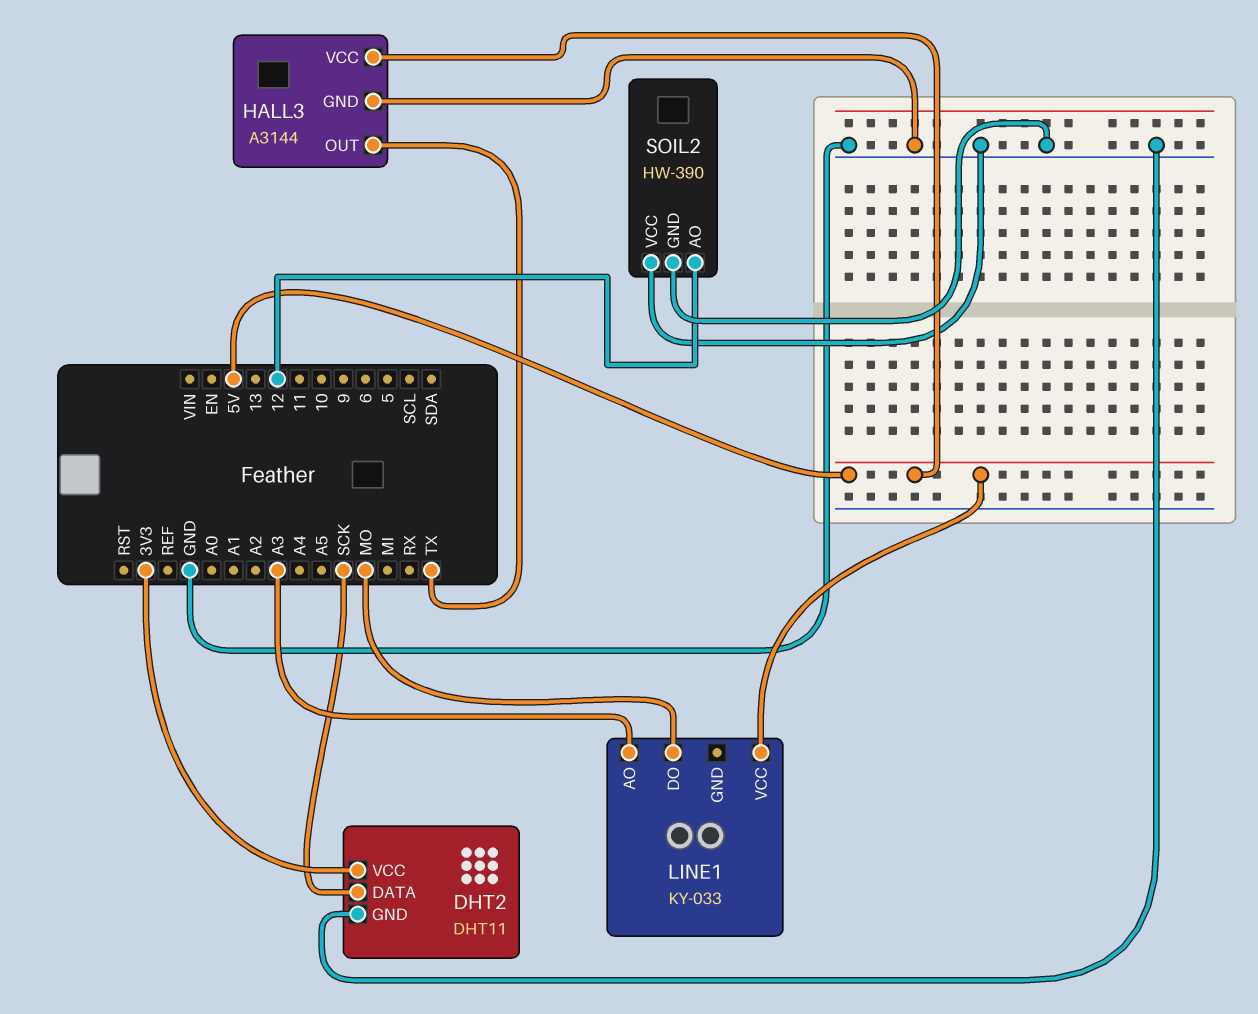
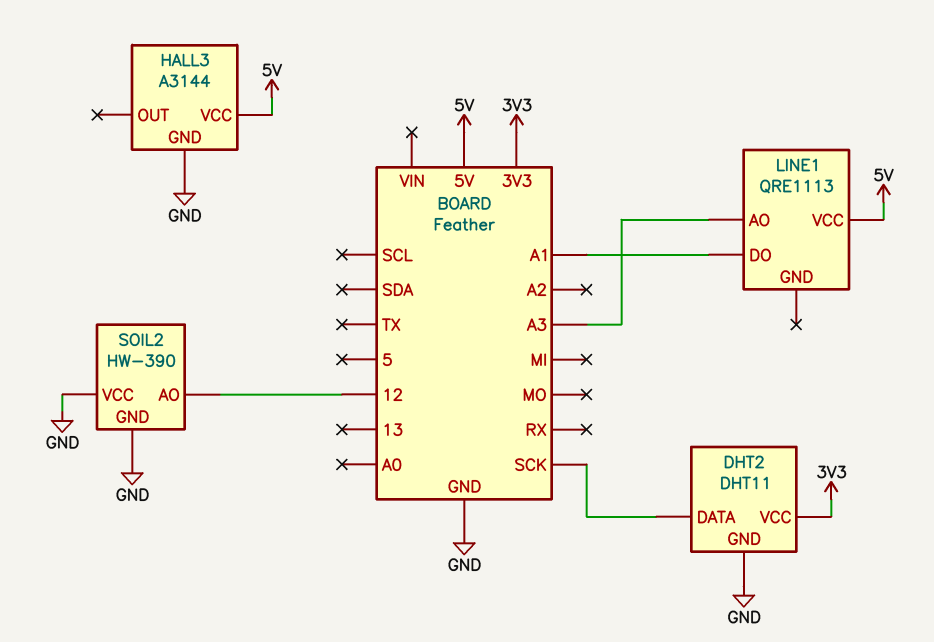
HALL3 pin OUT: TX -> none
LINE1: KY-033 -> QRE1113
LINE1 pin DO: MO -> A1

